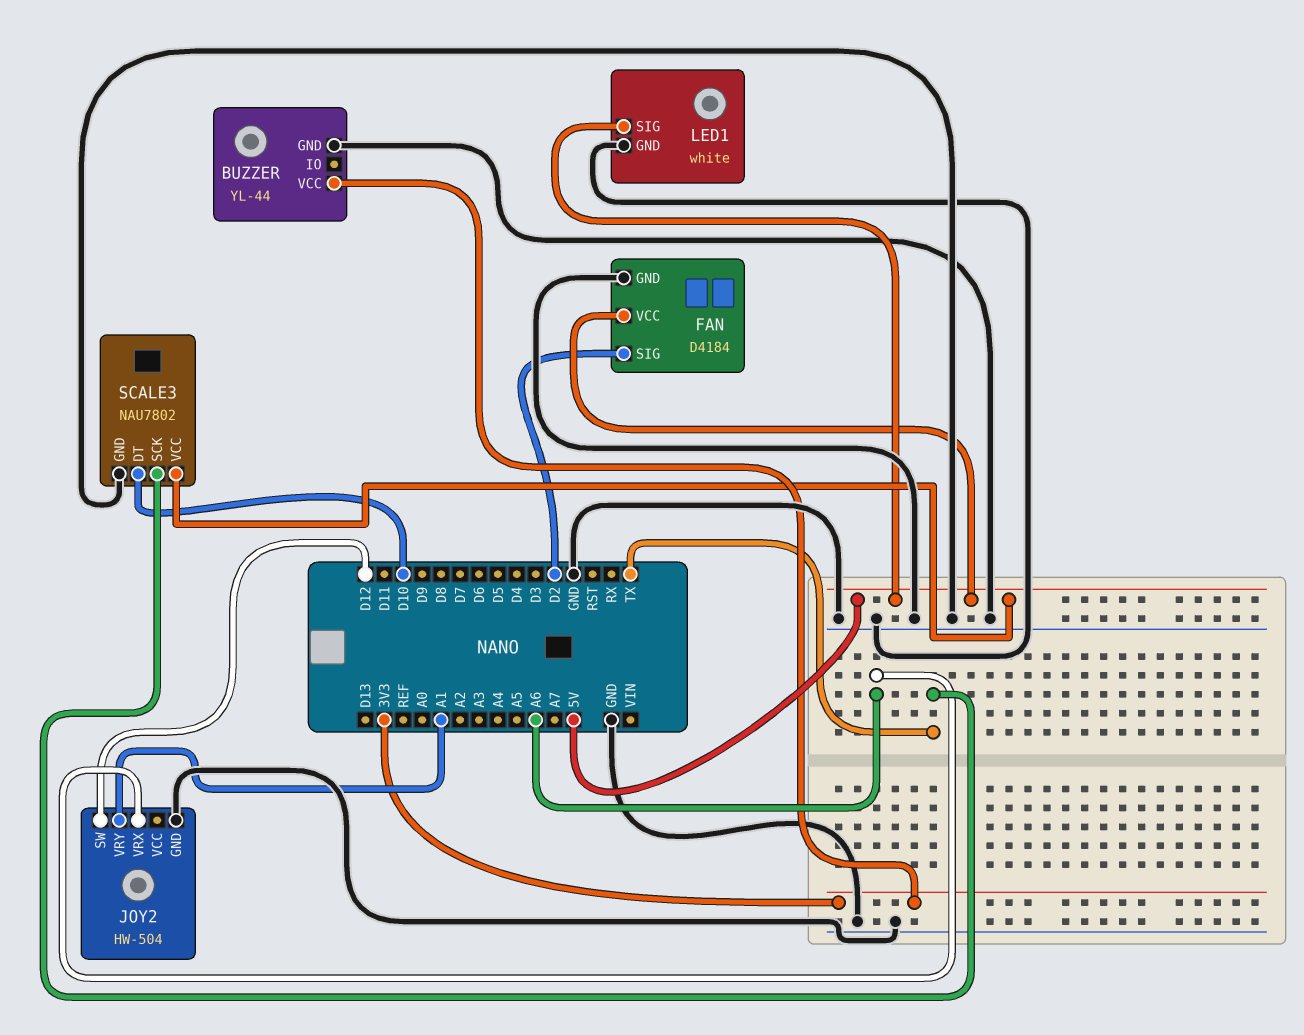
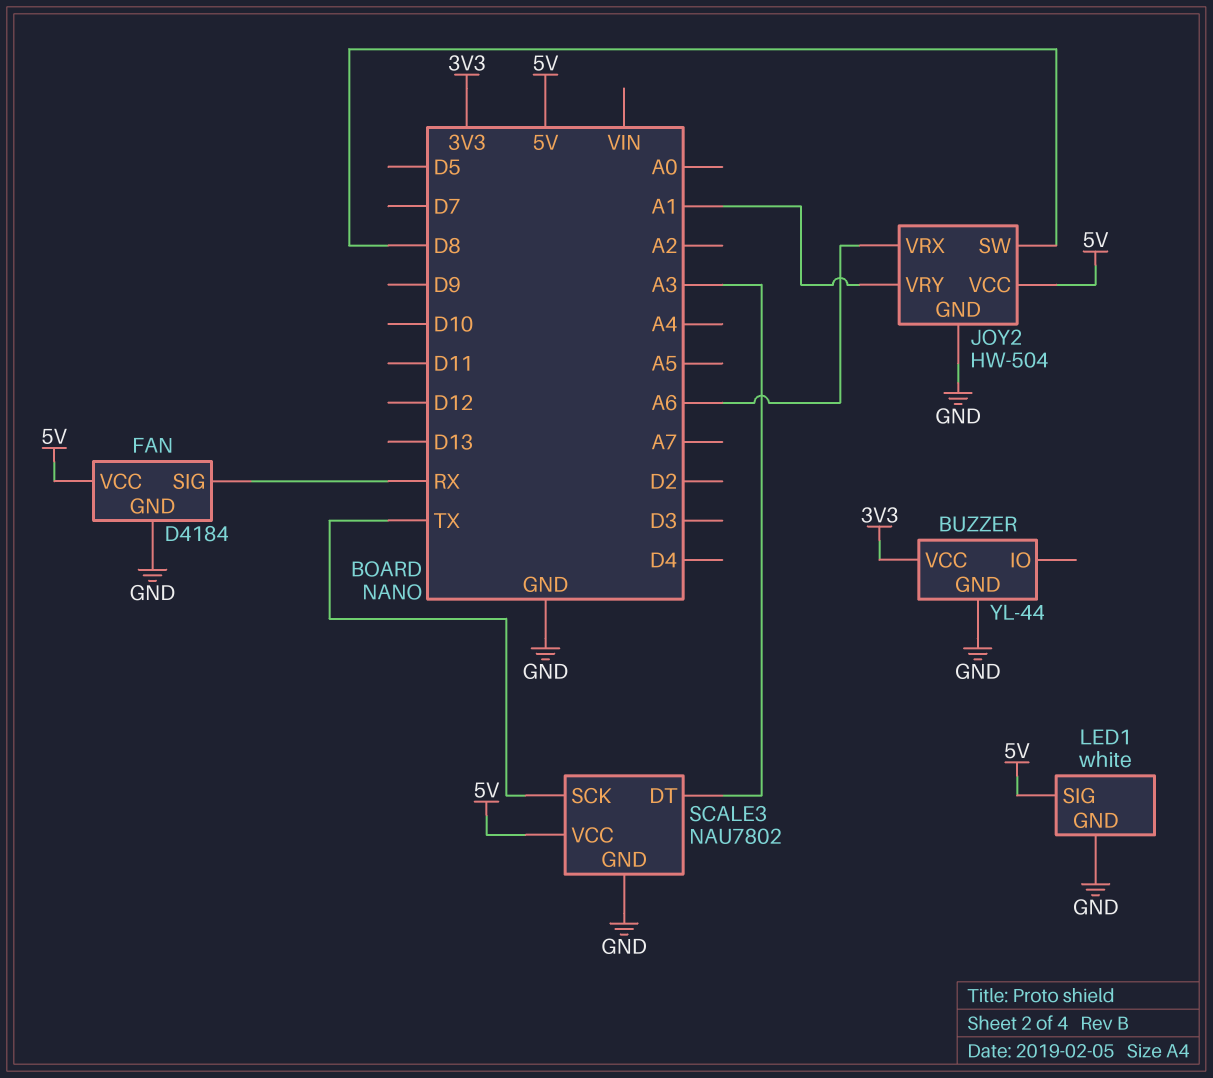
FAN pin SIG: D2 -> RX
JOY2 pin SW: D12 -> D8
JOY2 pin VCC: none -> 5V
SCALE3 pin DT: D10 -> A3

